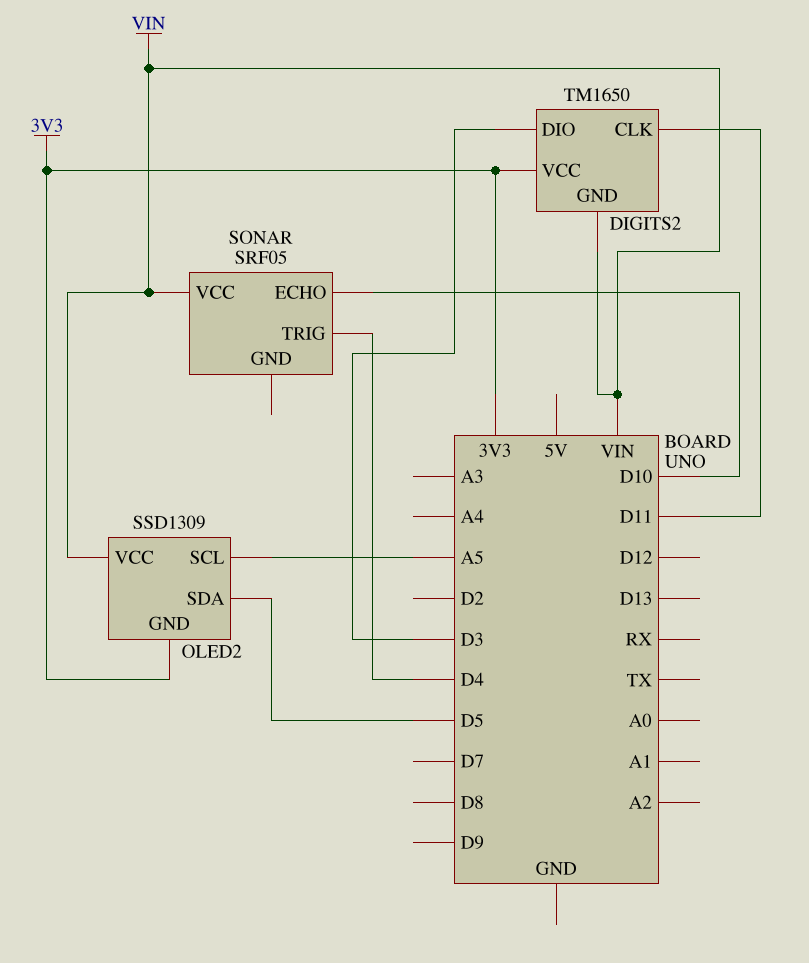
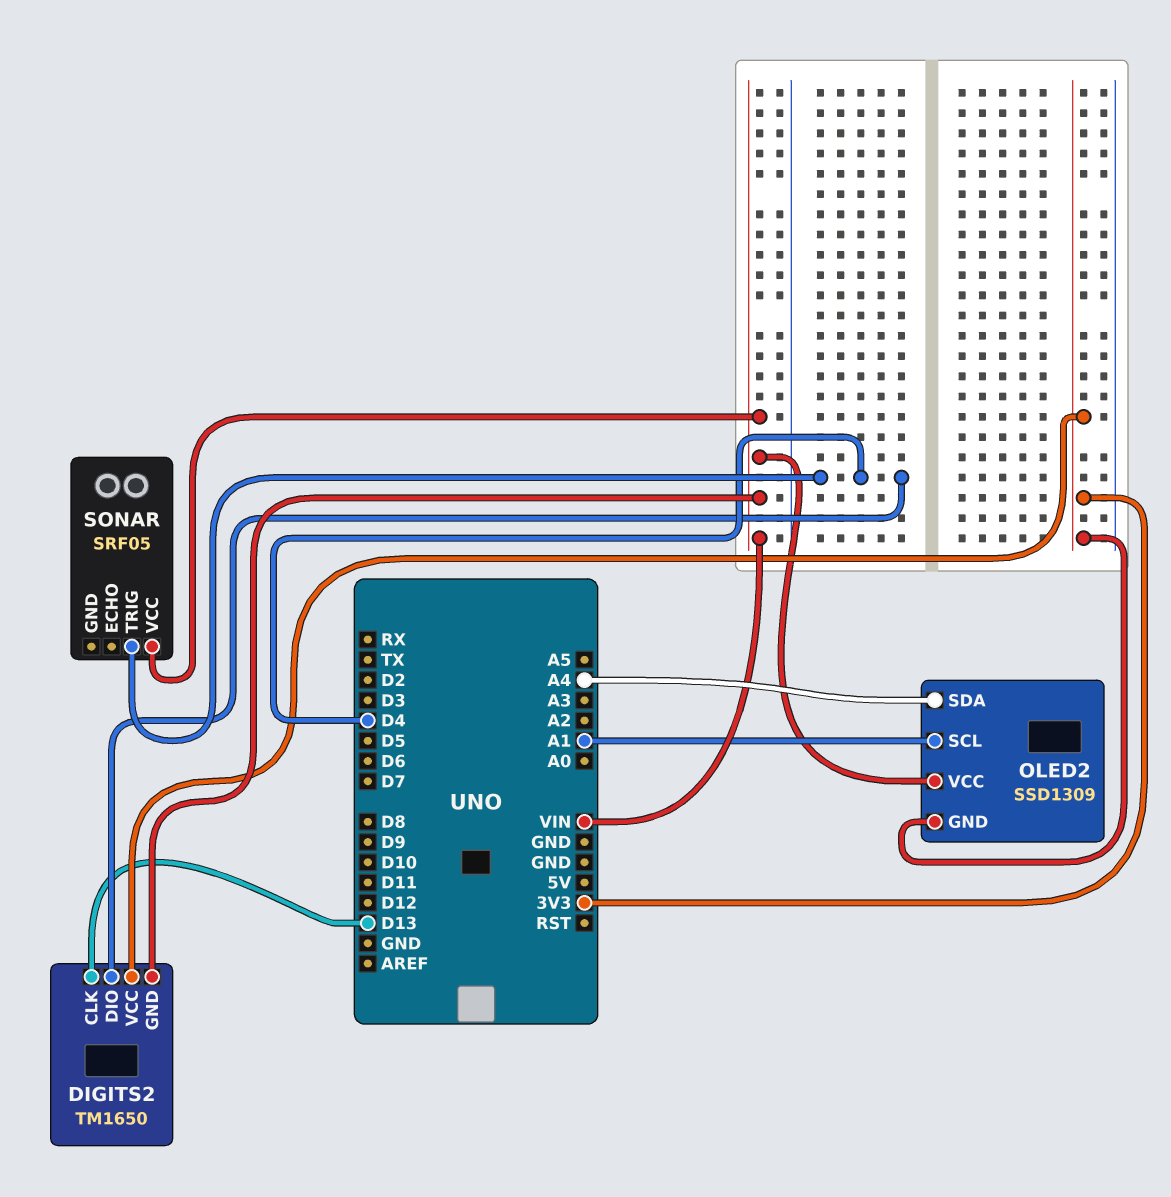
DIGITS2 pin CLK: D11 -> D13
DIGITS2 pin DIO: D3 -> D4
OLED2 pin SCL: A5 -> A1
OLED2 pin SDA: D5 -> A4
SONAR pin ECHO: D10 -> none

